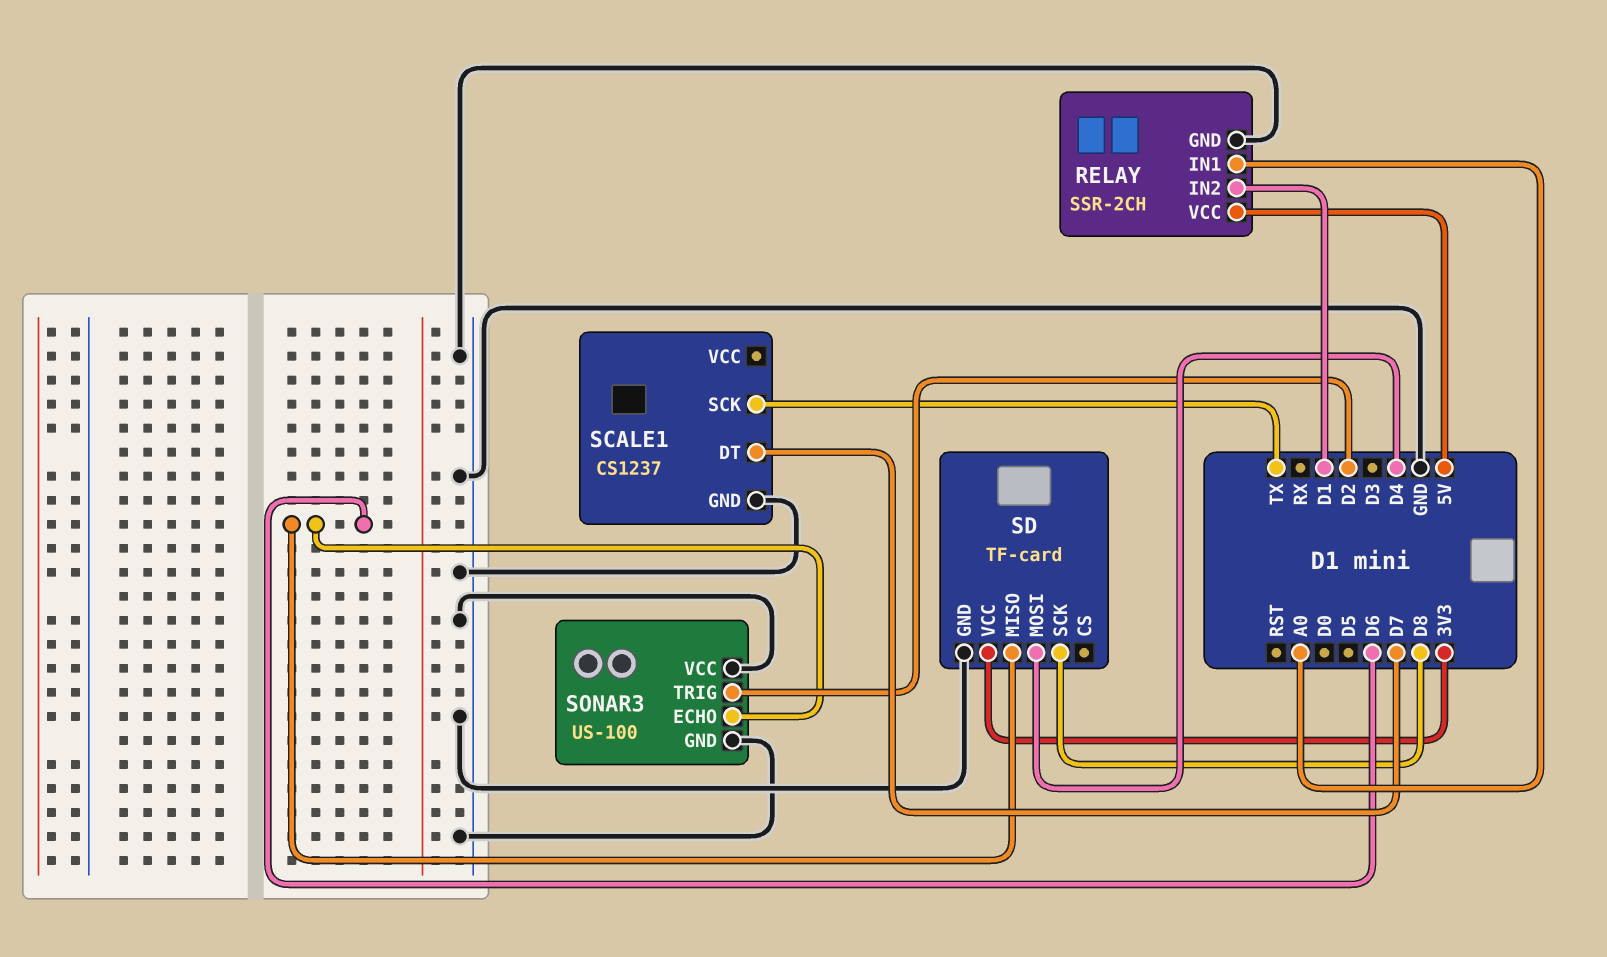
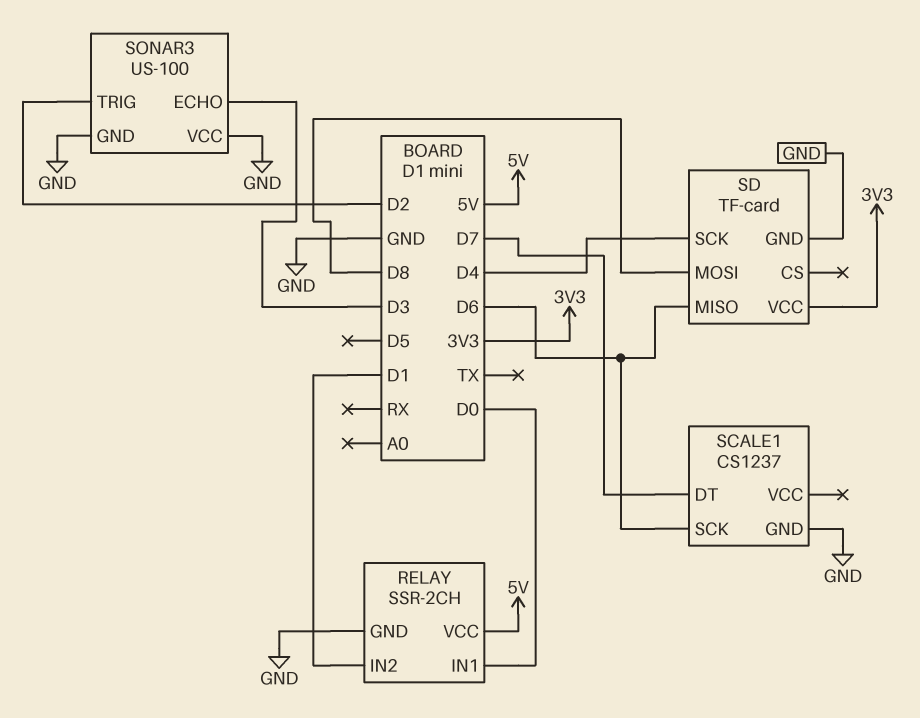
RELAY pin IN1: A0 -> D0
SCALE1 pin SCK: TX -> D6
SD pin MOSI: D4 -> D8
SD pin SCK: D8 -> D4
SONAR3 pin ECHO: D6 -> D3

